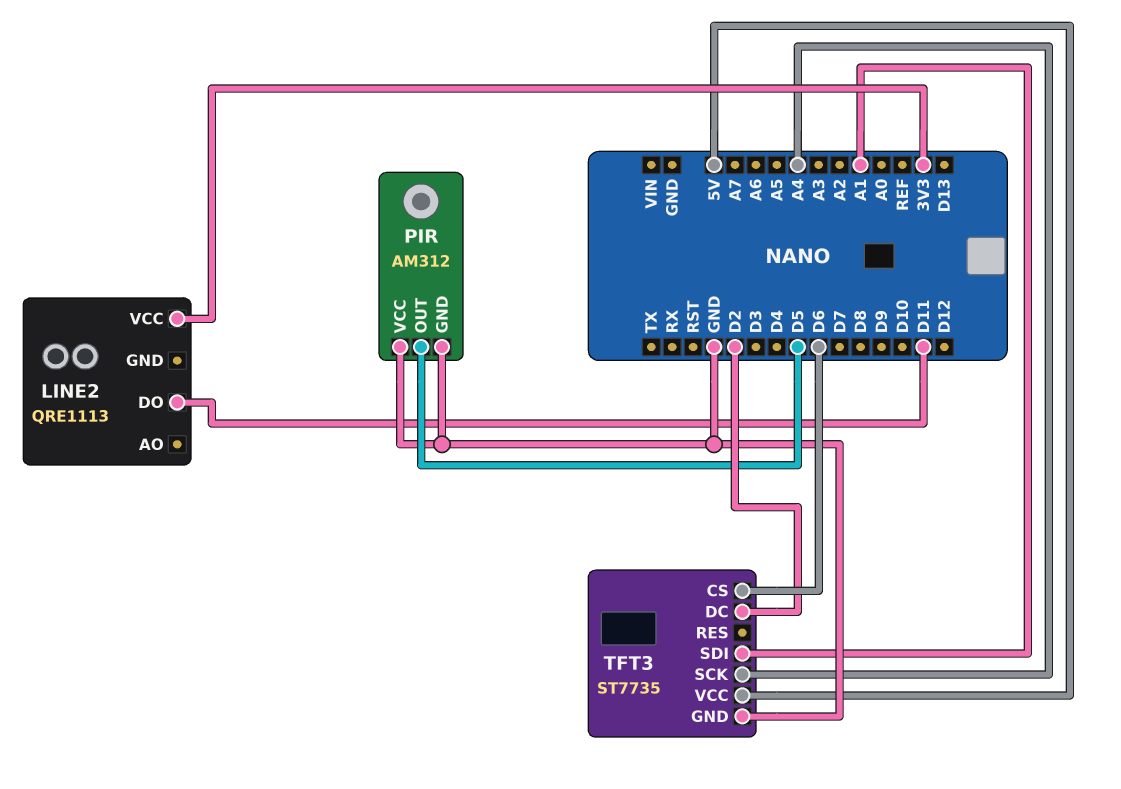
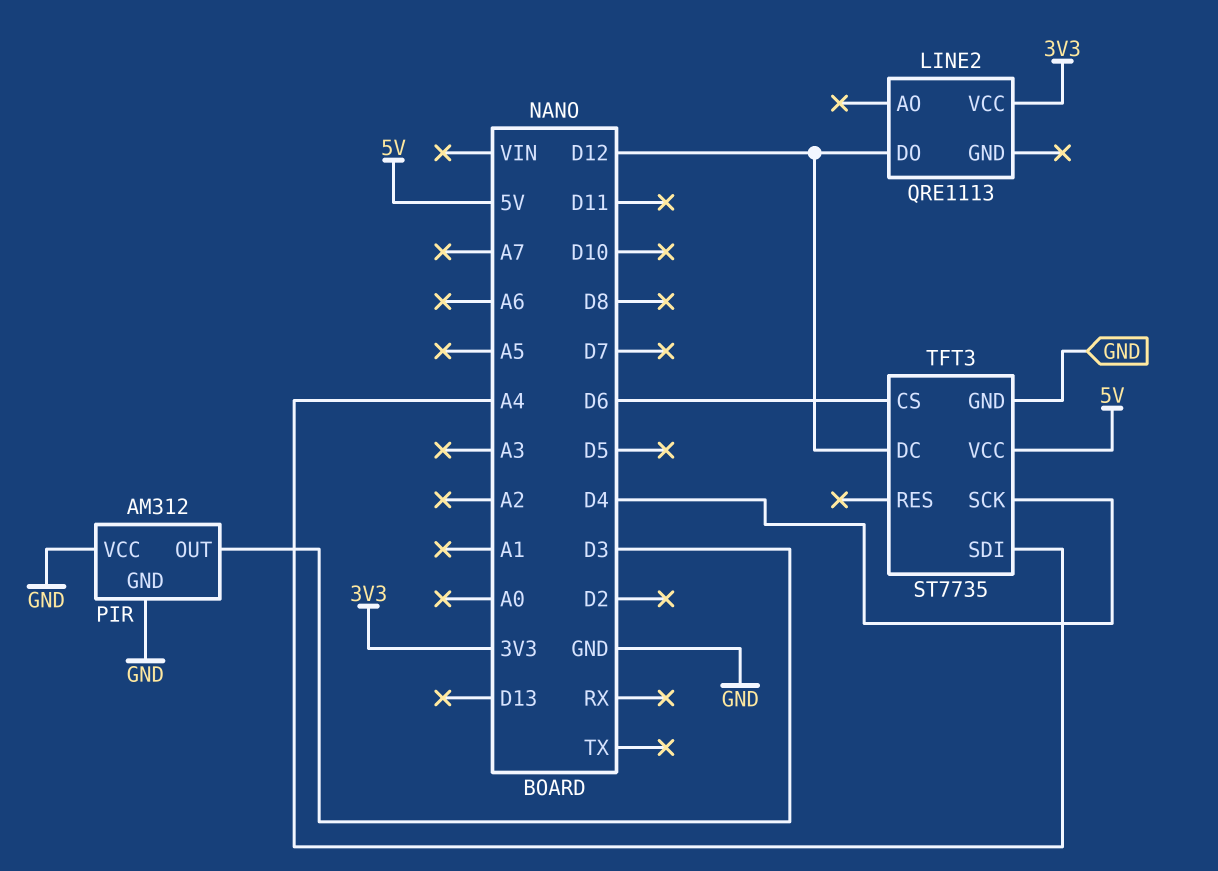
LINE2 pin DO: D11 -> D12
PIR pin OUT: D5 -> D3
TFT3 pin DC: D2 -> D12
TFT3 pin SCK: A4 -> D4
TFT3 pin SDI: A1 -> A4

